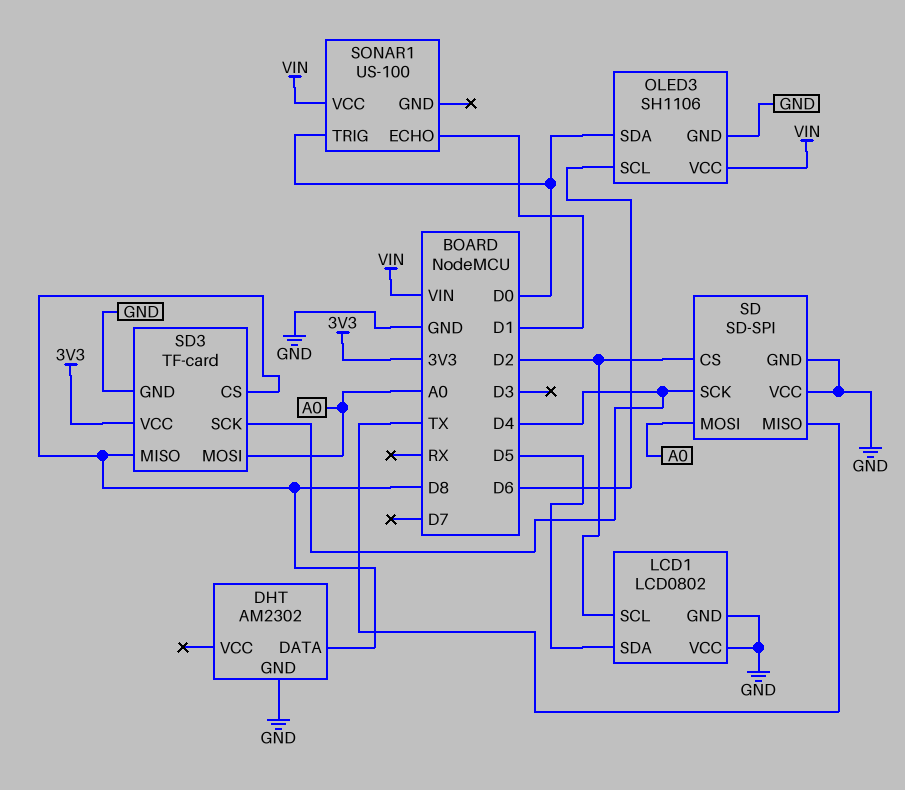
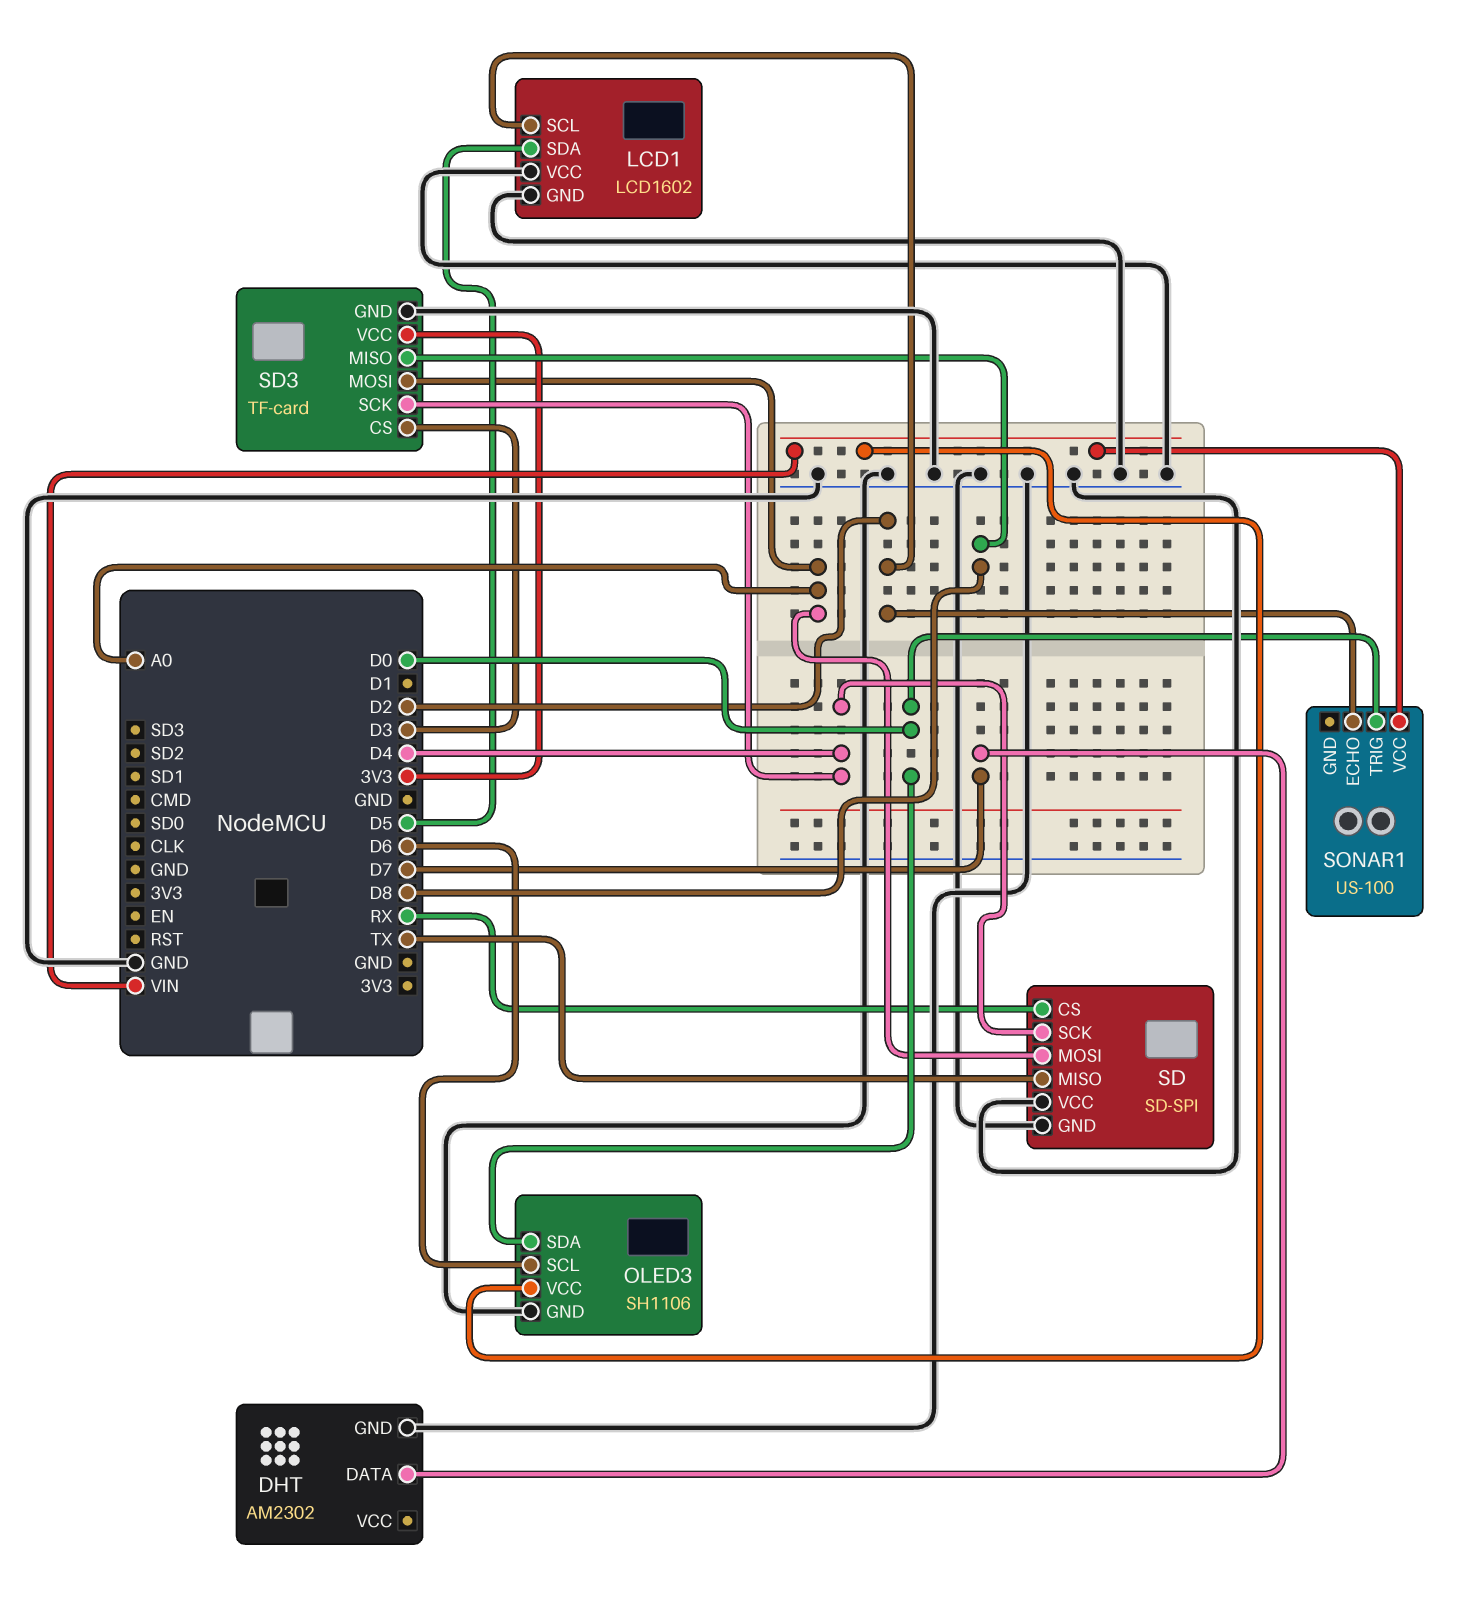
DHT pin DATA: D8 -> D7
LCD1: LCD0802 -> LCD1602
SD pin CS: D2 -> RX
SD3 pin CS: D8 -> D3
SONAR1 pin ECHO: D1 -> D2

